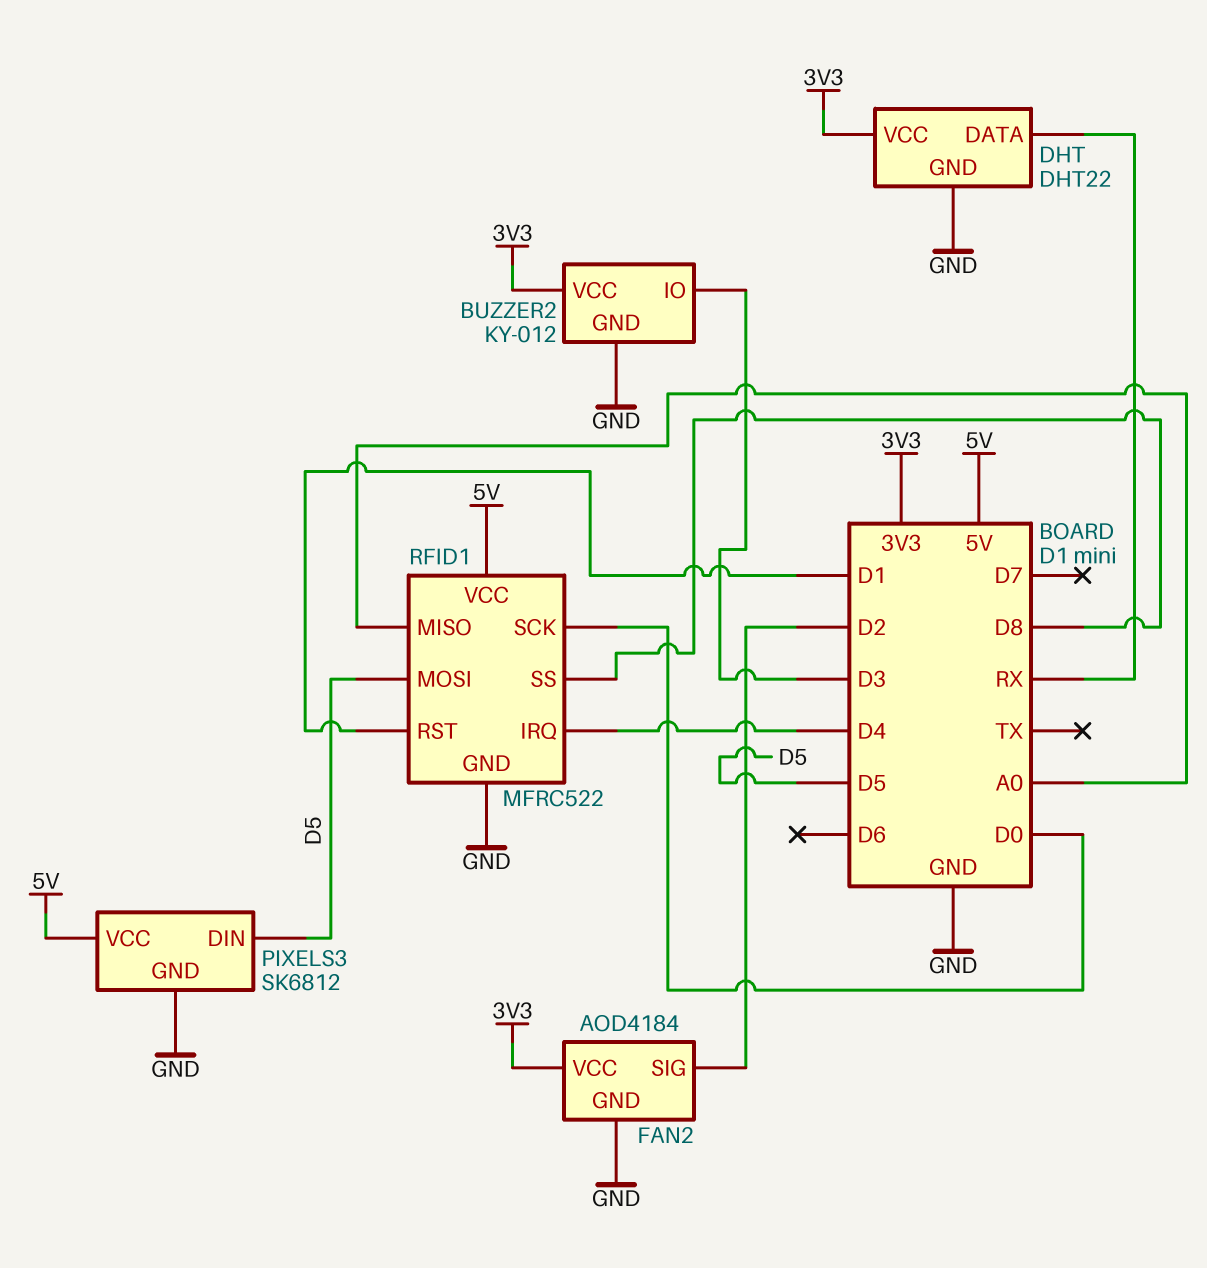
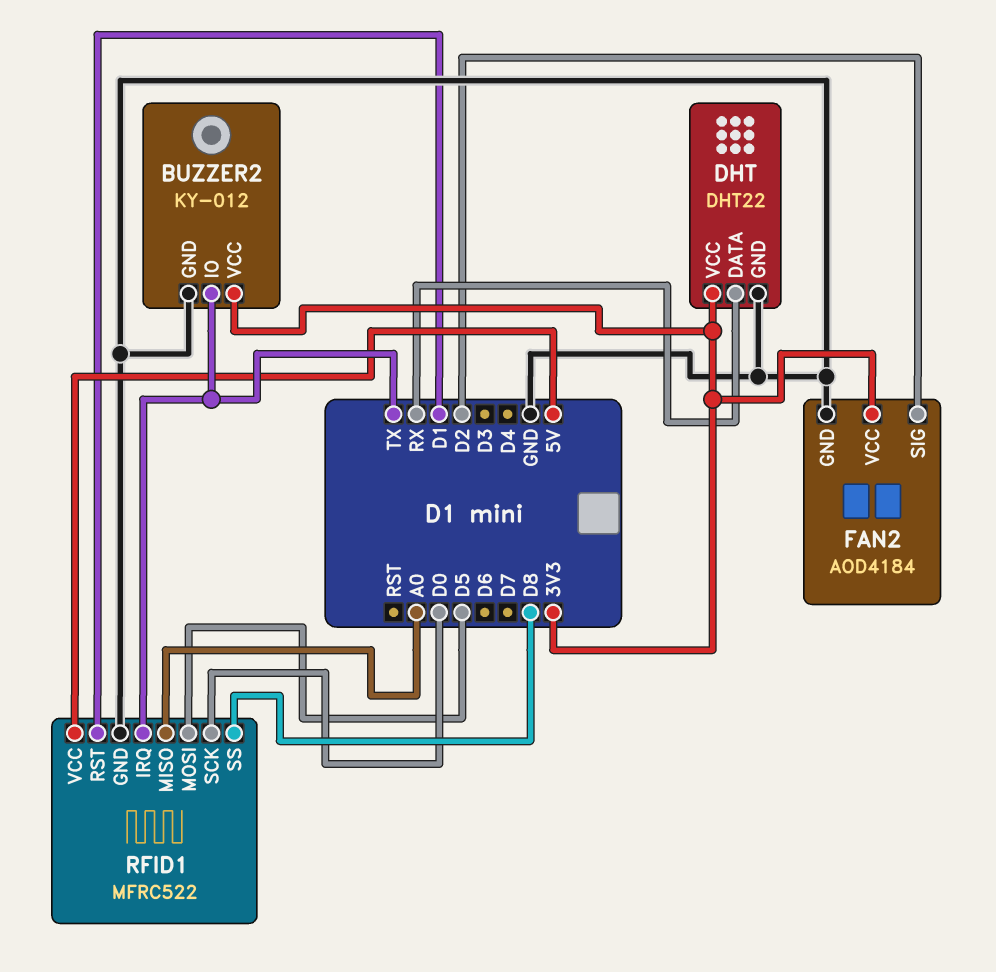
BUZZER2 pin IO: D3 -> TX
PIXELS3: SK6812 -> none
PIXELS3 pin DIN: D5 -> none
PIXELS3 pin GND: GND -> none
PIXELS3 pin VCC: 5V -> none
RFID1 pin IRQ: D4 -> TX

